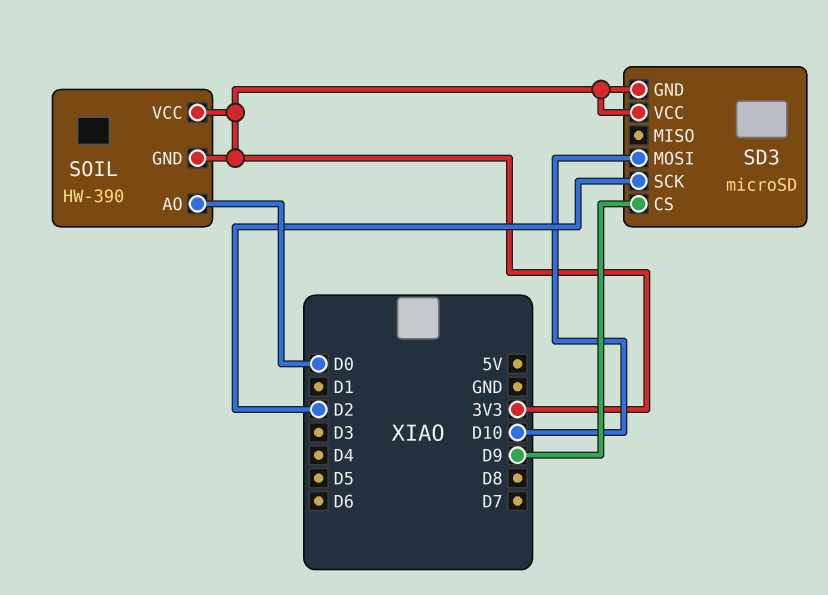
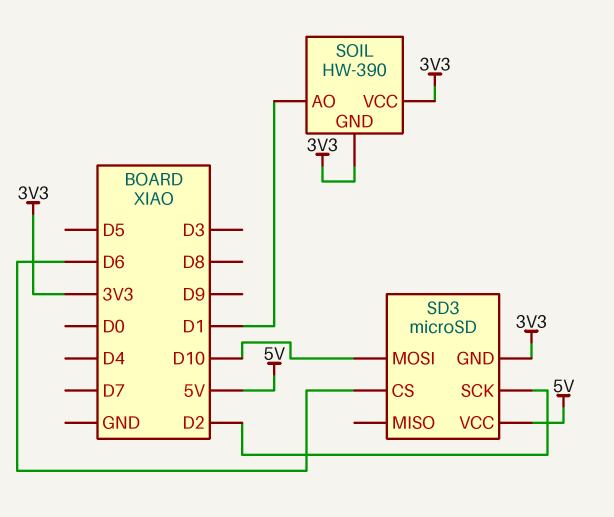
SD3 pin CS: D9 -> D6
SD3 pin VCC: 3V3 -> 5V
SOIL pin AO: D0 -> D1

